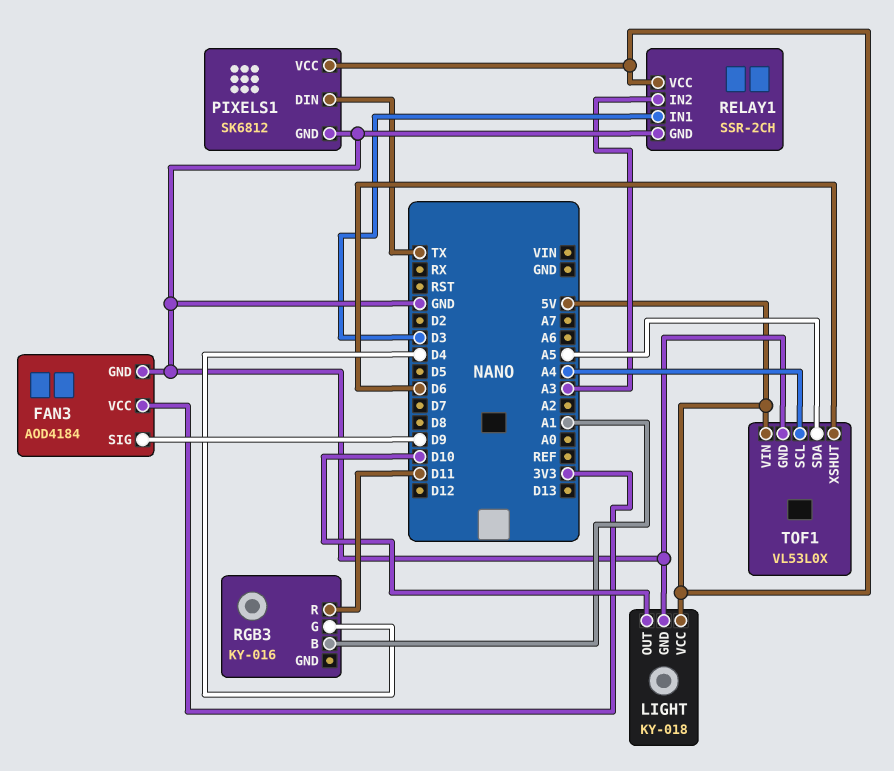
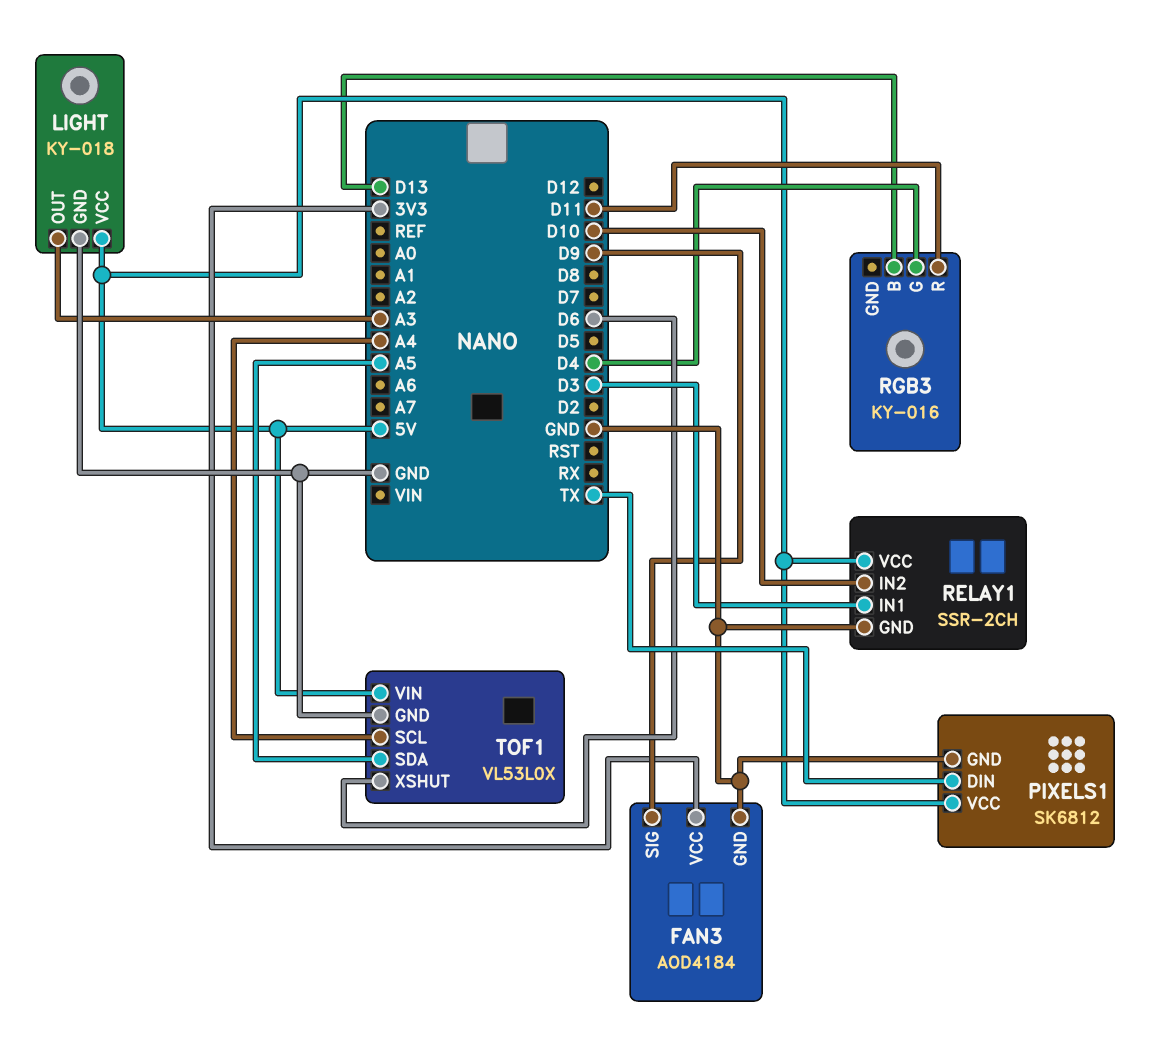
LIGHT pin OUT: D10 -> A3
RELAY1 pin IN2: A3 -> D10
RGB3 pin B: A1 -> D13

